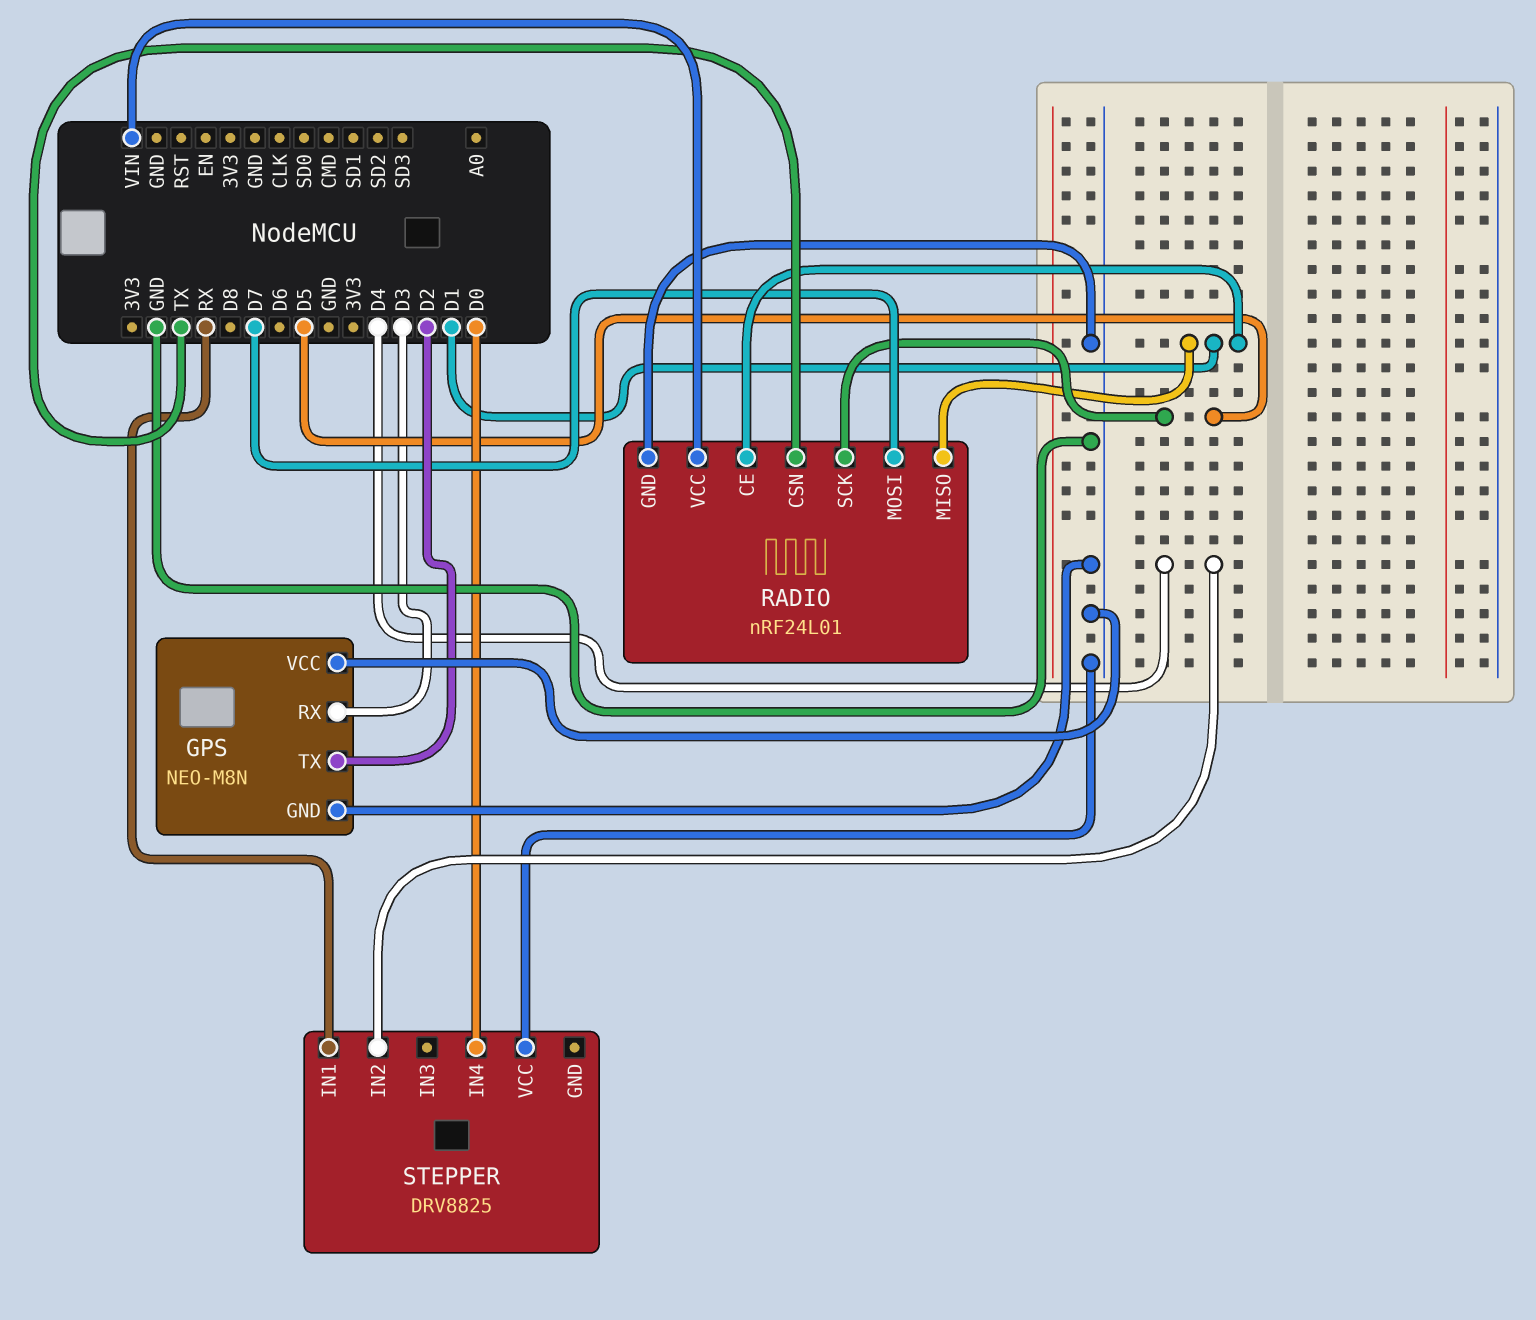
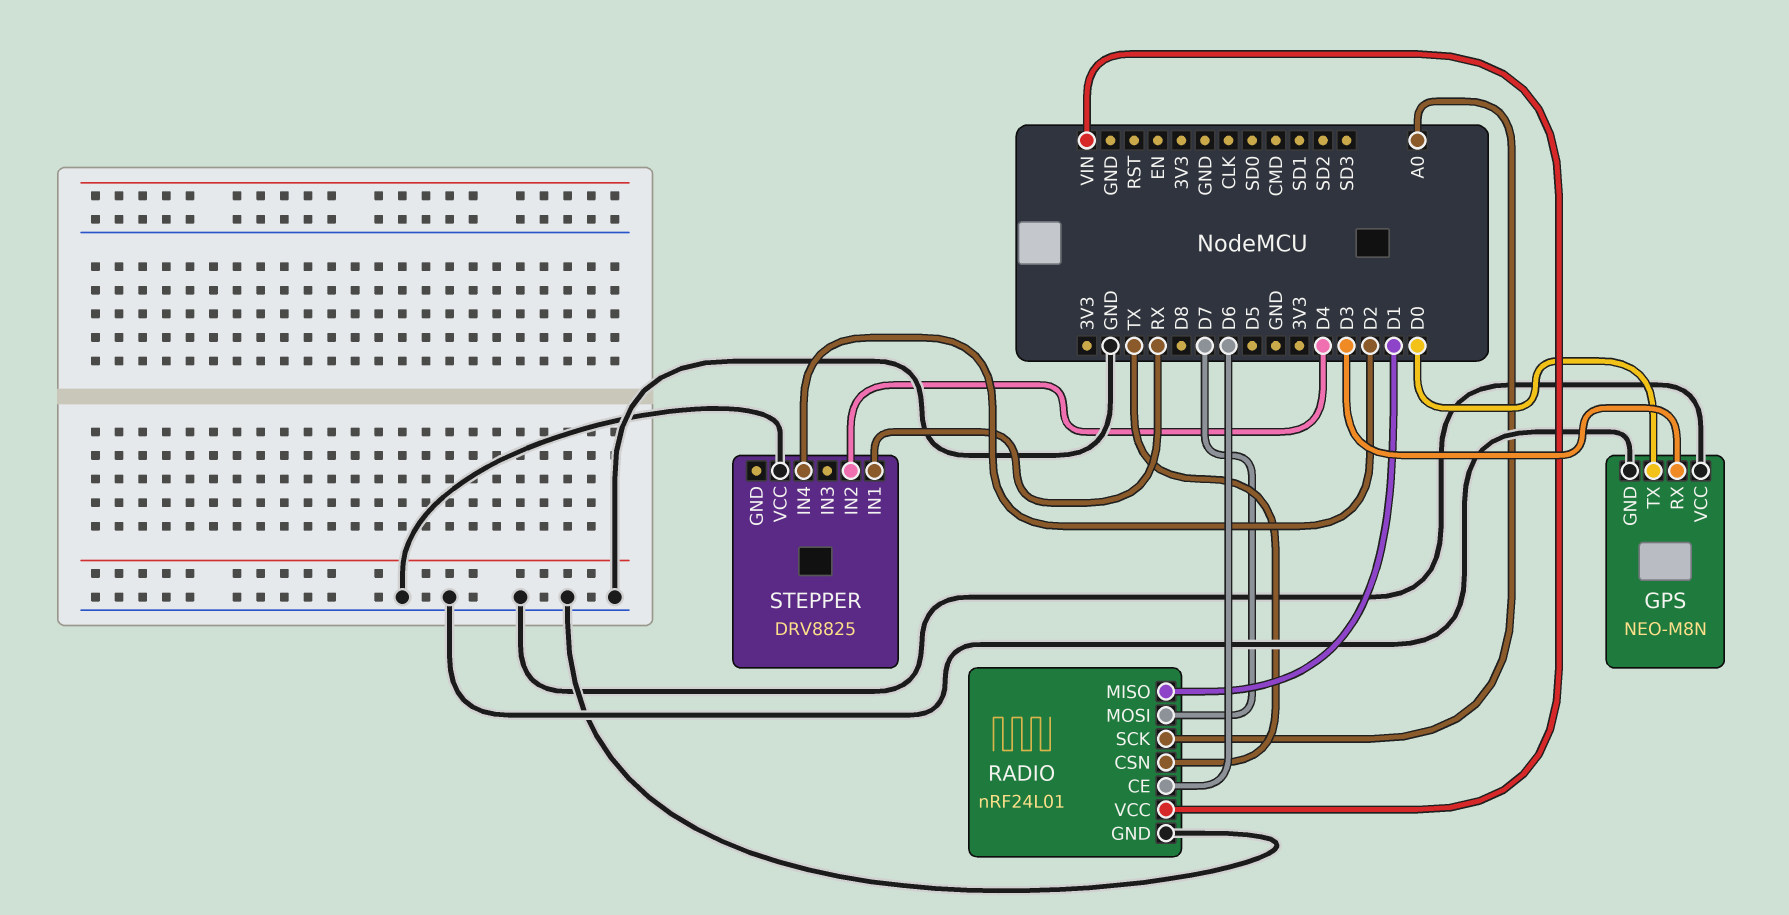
GPS pin TX: D2 -> D0
RADIO pin CE: D1 -> D6
RADIO pin SCK: D5 -> A0
STEPPER pin IN4: D0 -> D2

